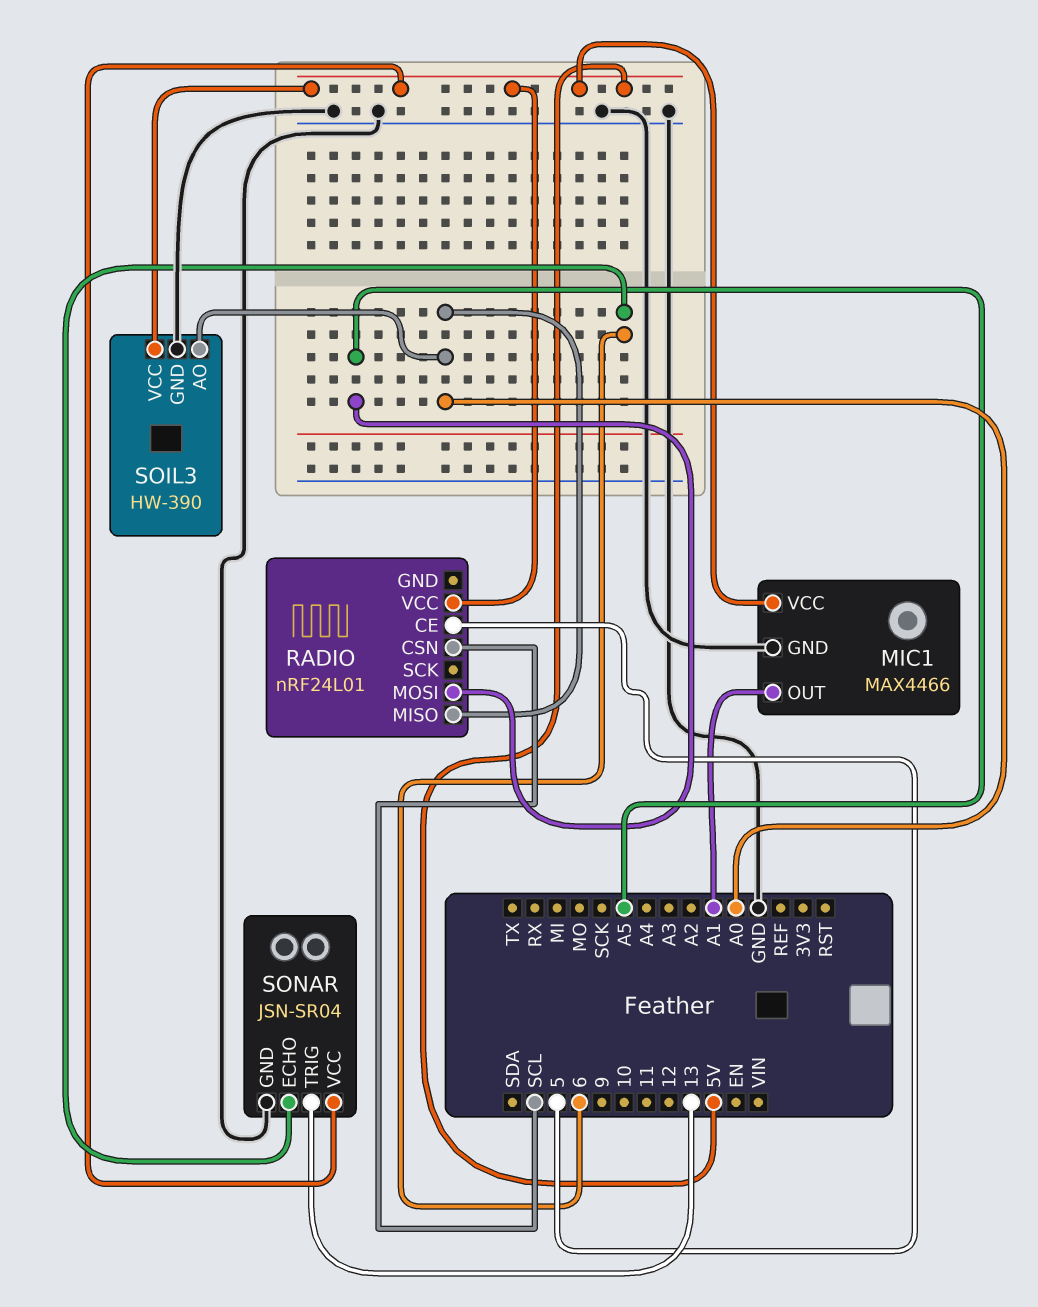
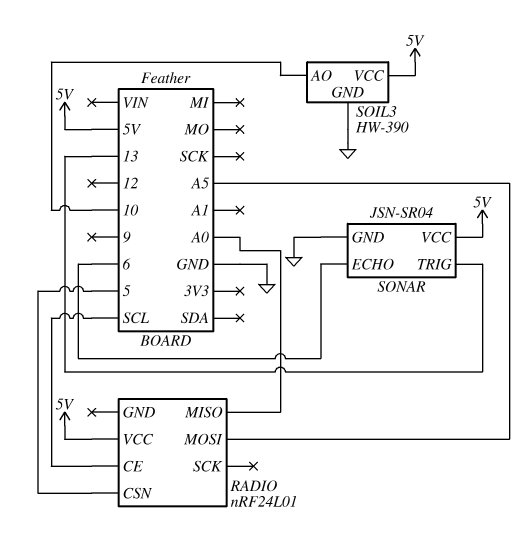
MIC1: MAX4466 -> none
MIC1 pin GND: GND -> none
MIC1 pin OUT: A1 -> none
MIC1 pin VCC: 5V -> none
RADIO pin CE: 5 -> SCL
RADIO pin CSN: SCL -> 5
SOIL3 pin AO: A0 -> 10

